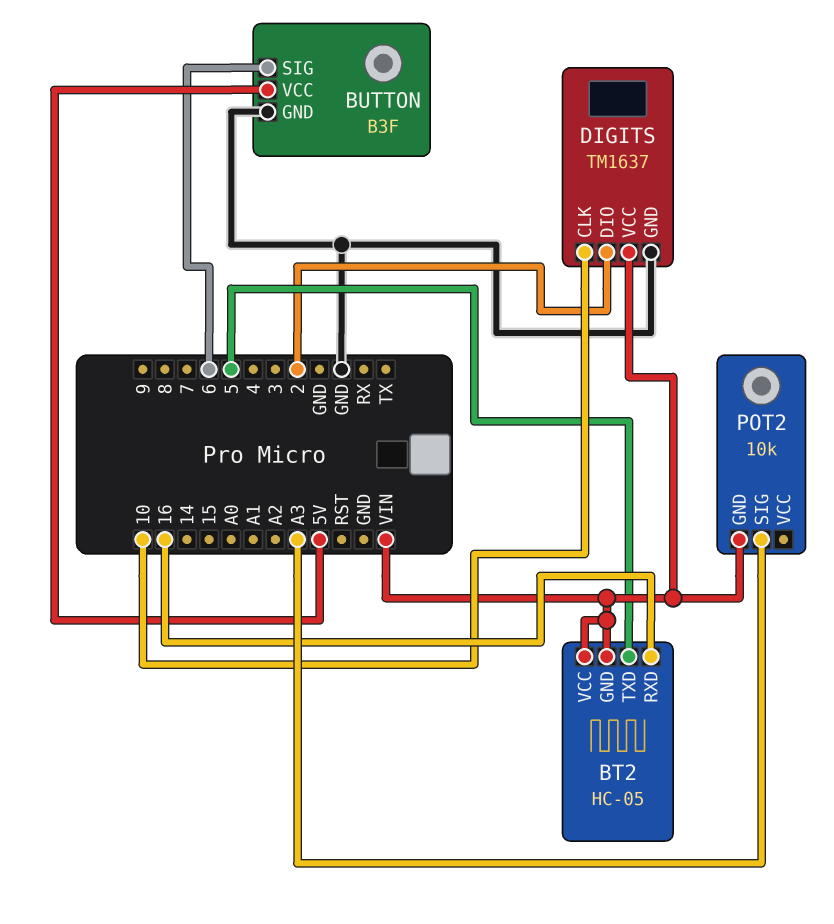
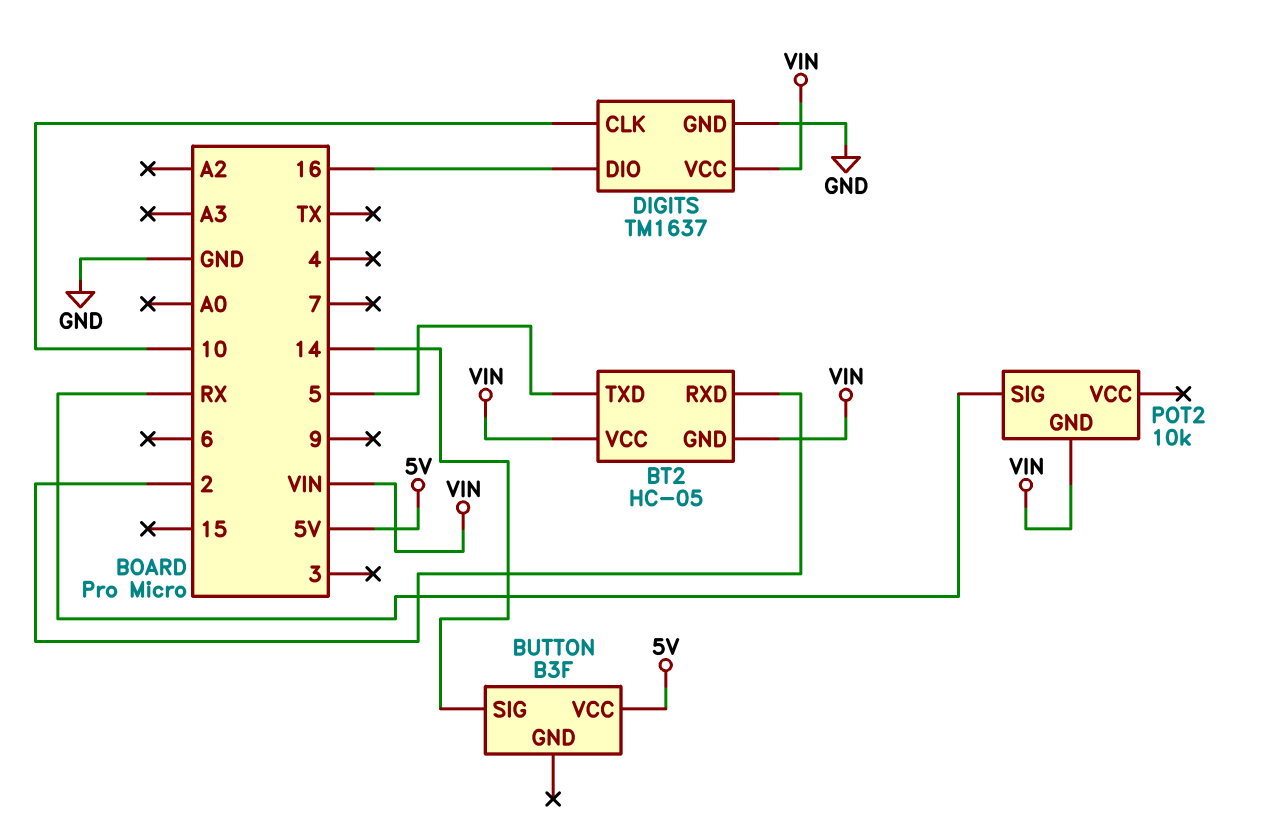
BT2 pin RXD: 16 -> 2
BUTTON pin GND: GND -> none
BUTTON pin SIG: 6 -> 14
DIGITS pin DIO: 2 -> 16
POT2 pin SIG: A3 -> RX

